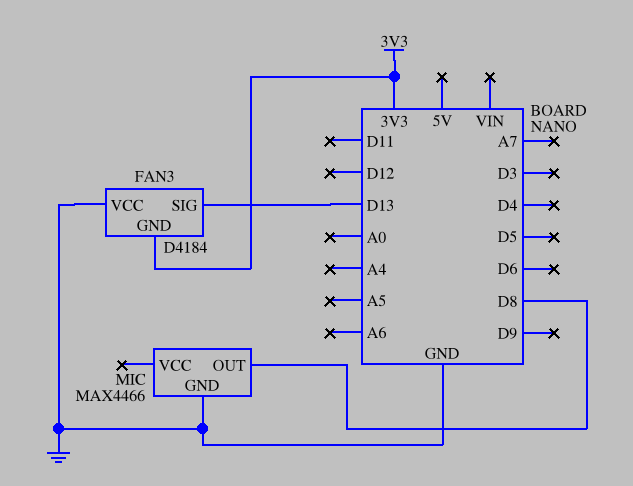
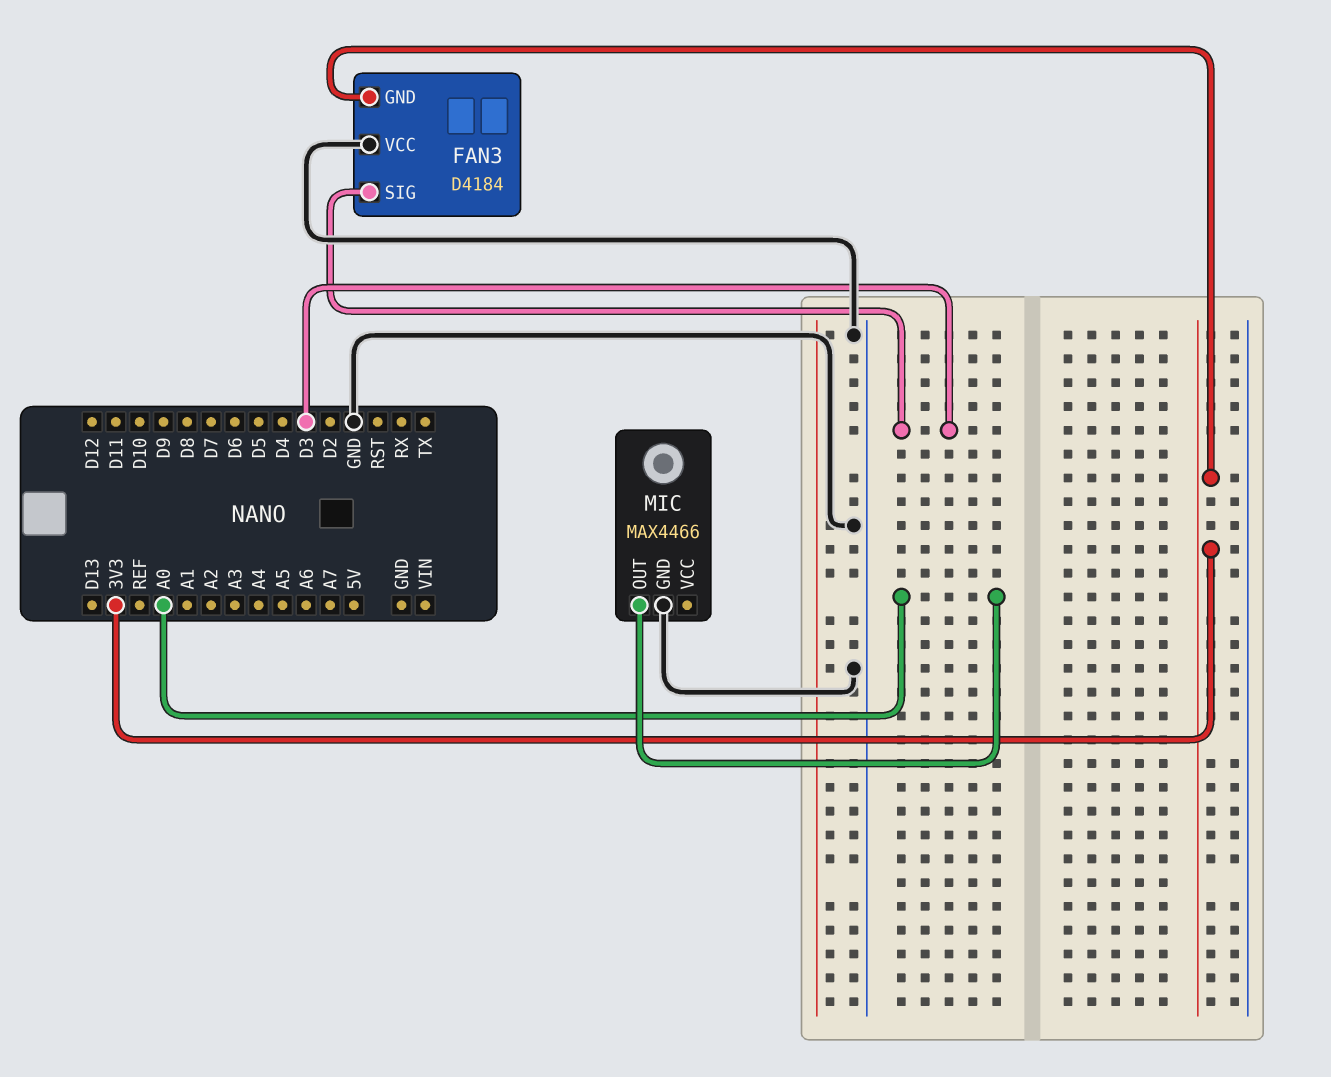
FAN3 pin SIG: D13 -> D3
MIC pin OUT: D8 -> A0

